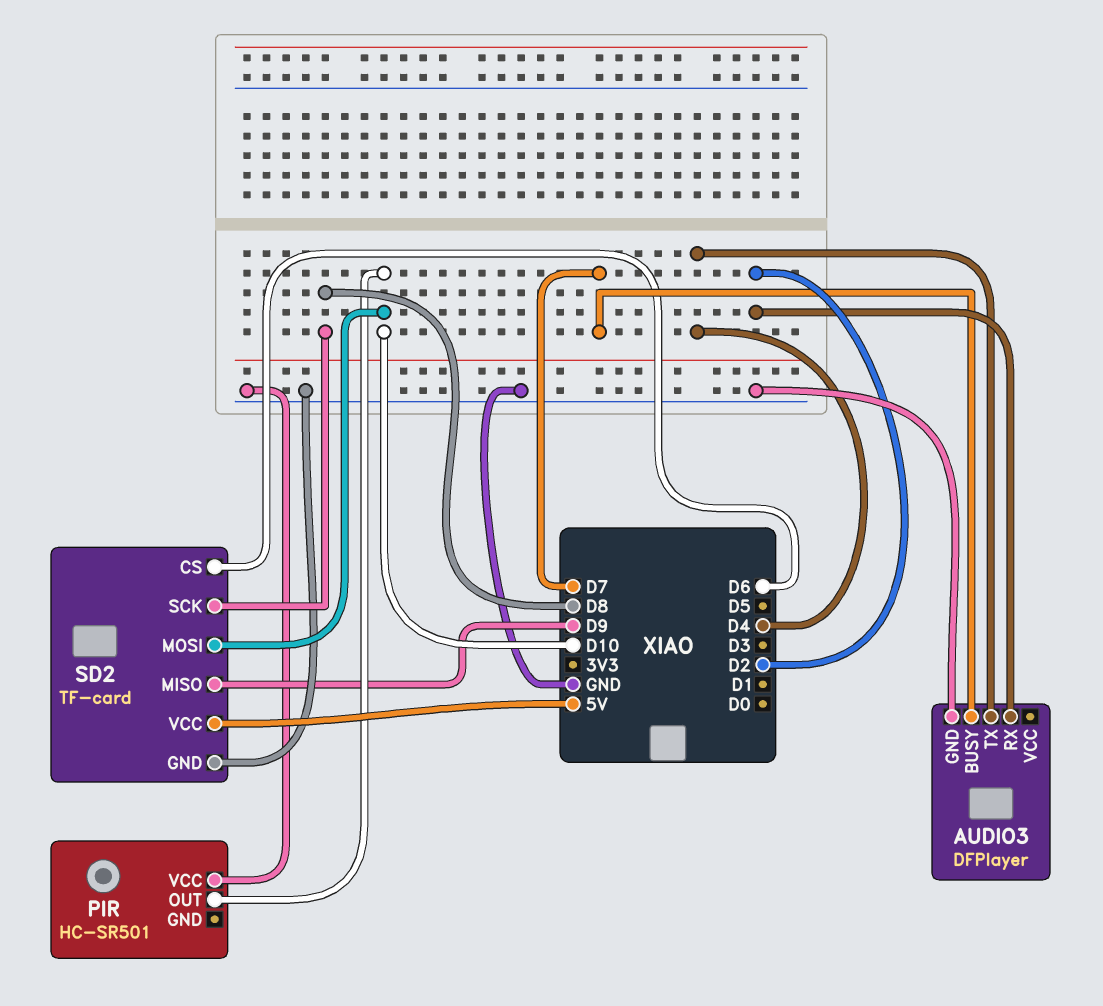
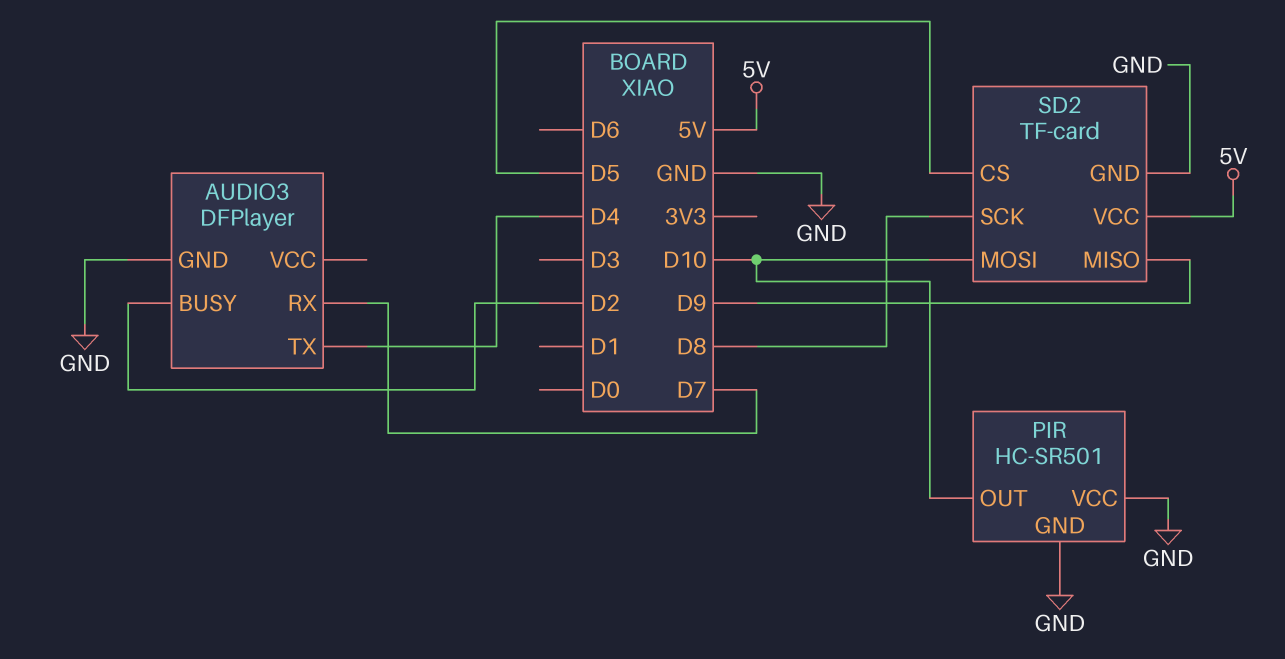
AUDIO3 pin BUSY: D7 -> D2
AUDIO3 pin RX: D2 -> D7
PIR pin GND: none -> GND
SD2 pin CS: D6 -> D5

